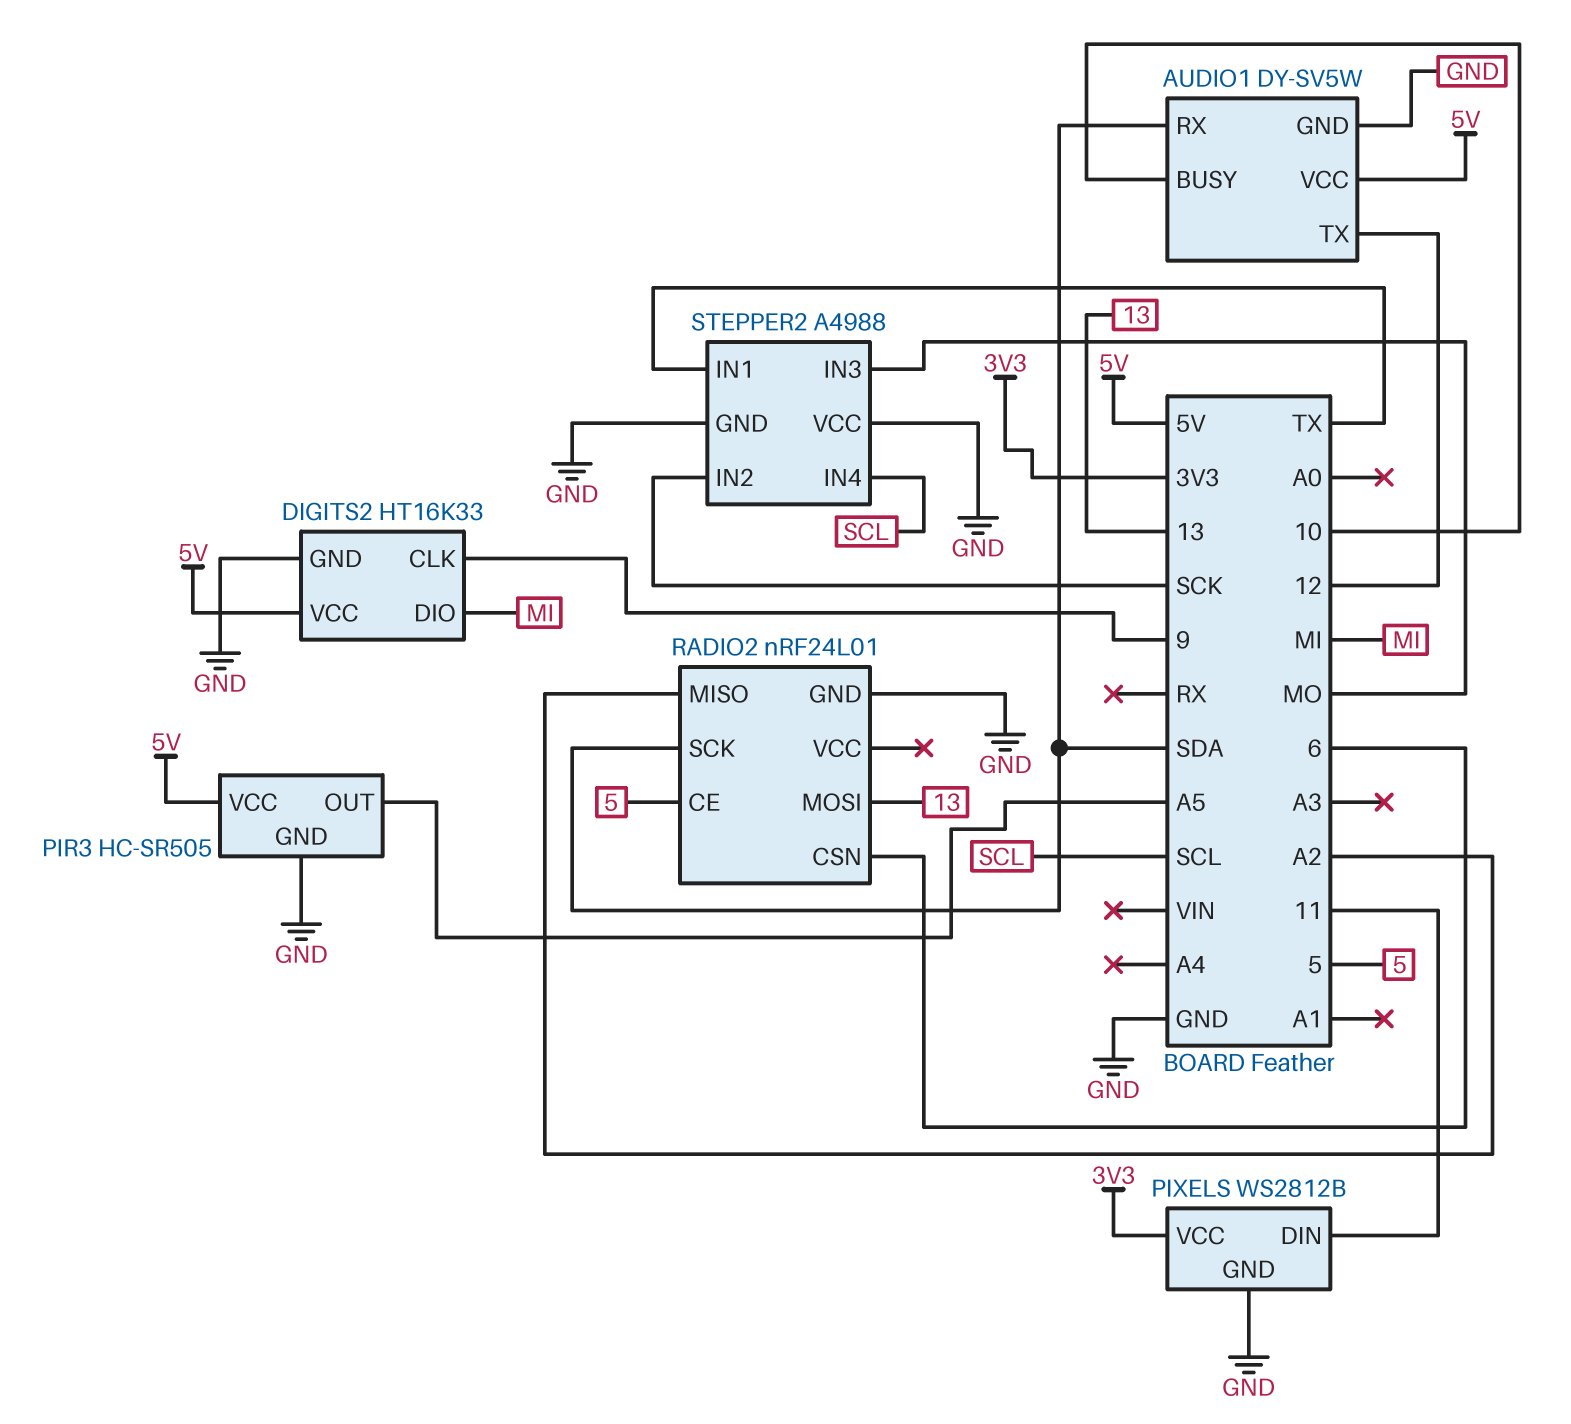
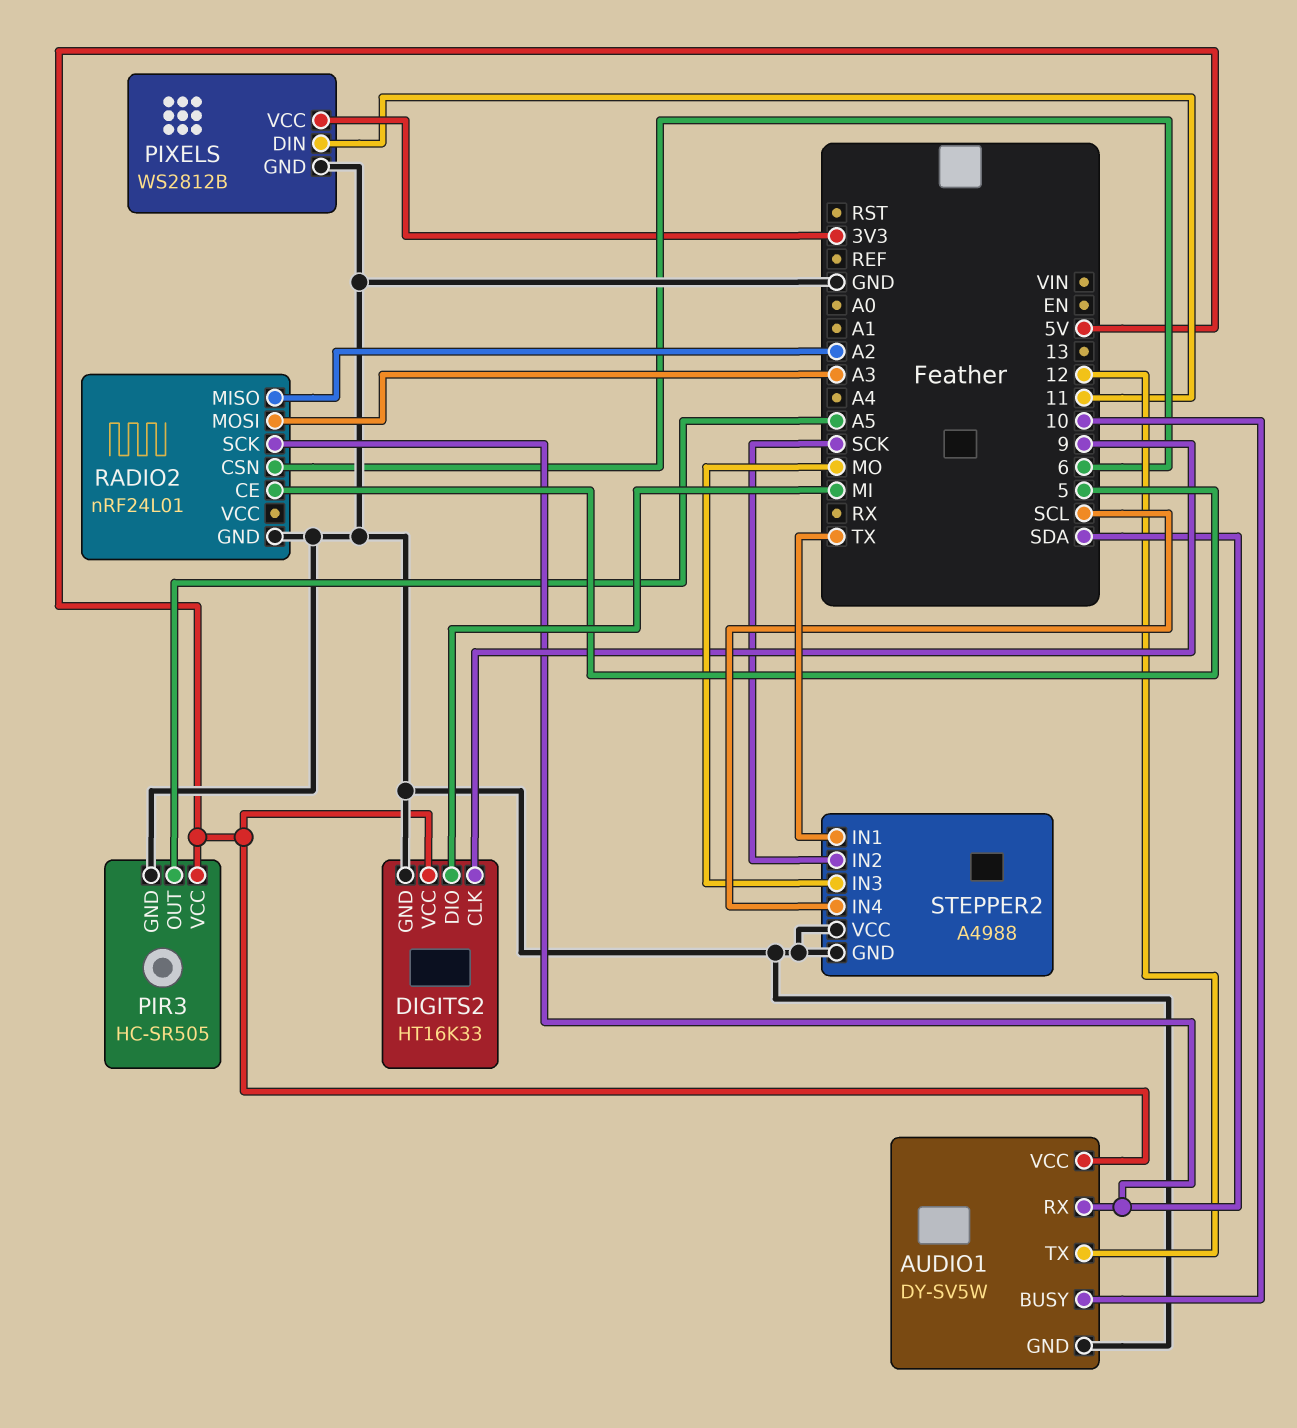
RADIO2 pin MOSI: 13 -> A3

